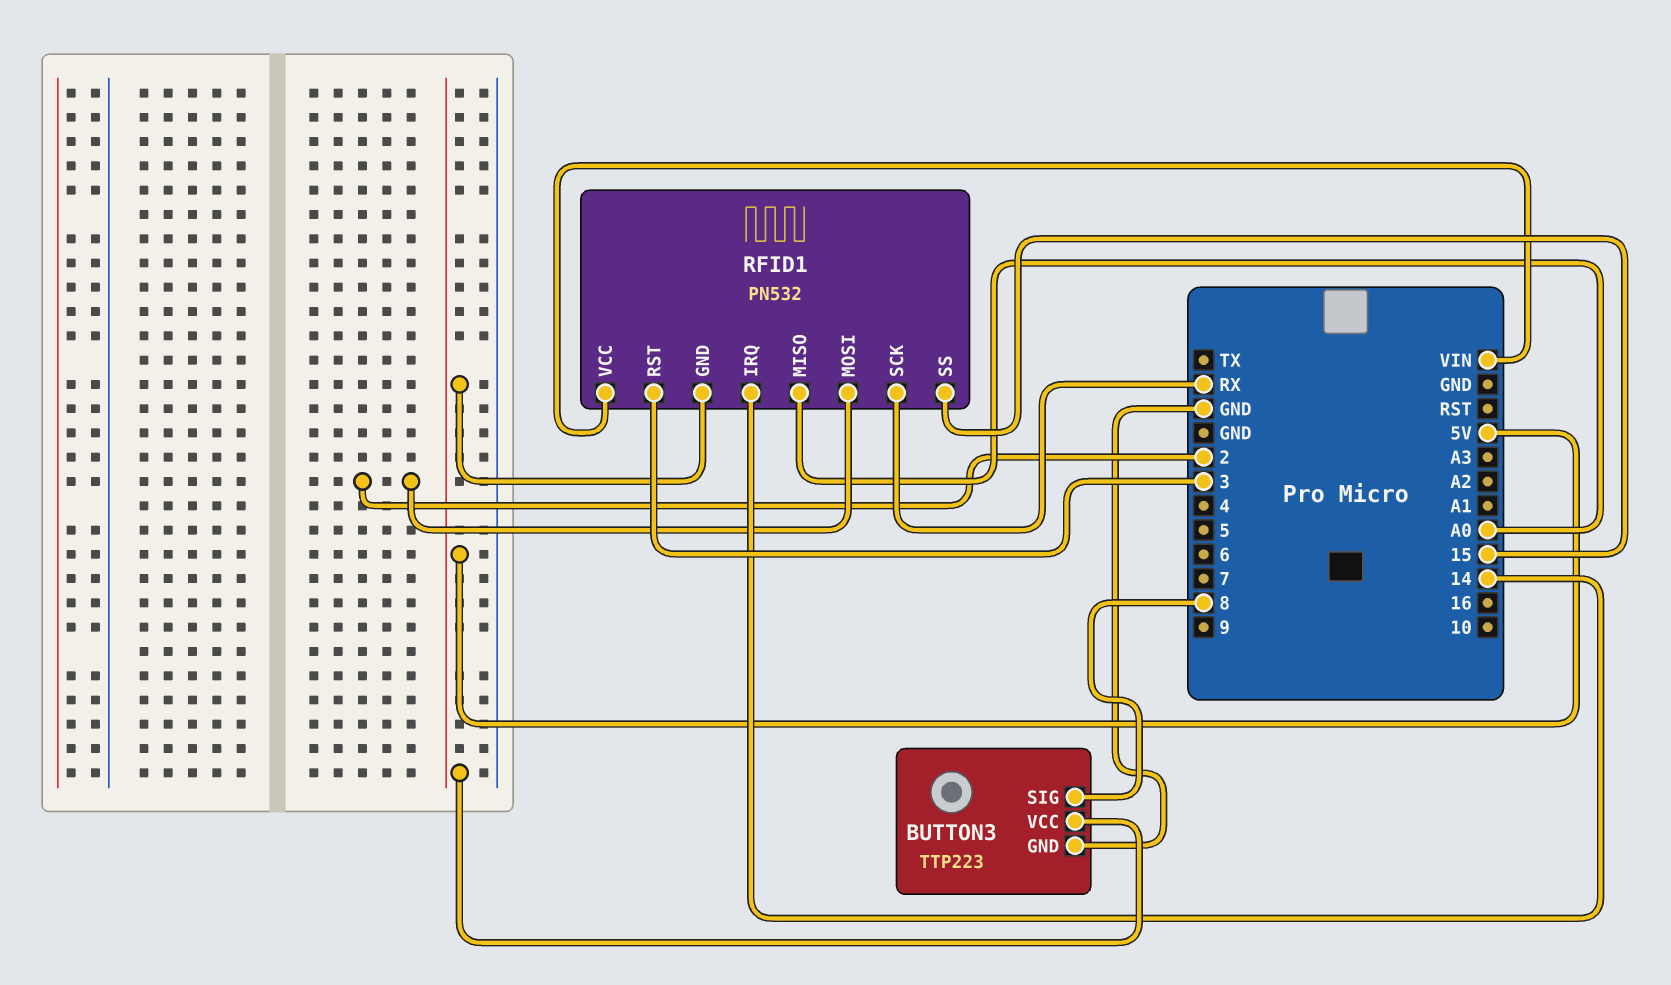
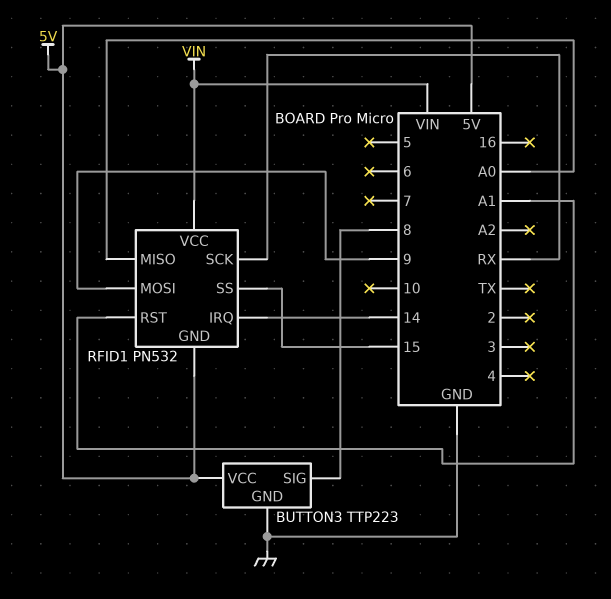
RFID1 pin MOSI: 2 -> 9
RFID1 pin RST: 3 -> A1

